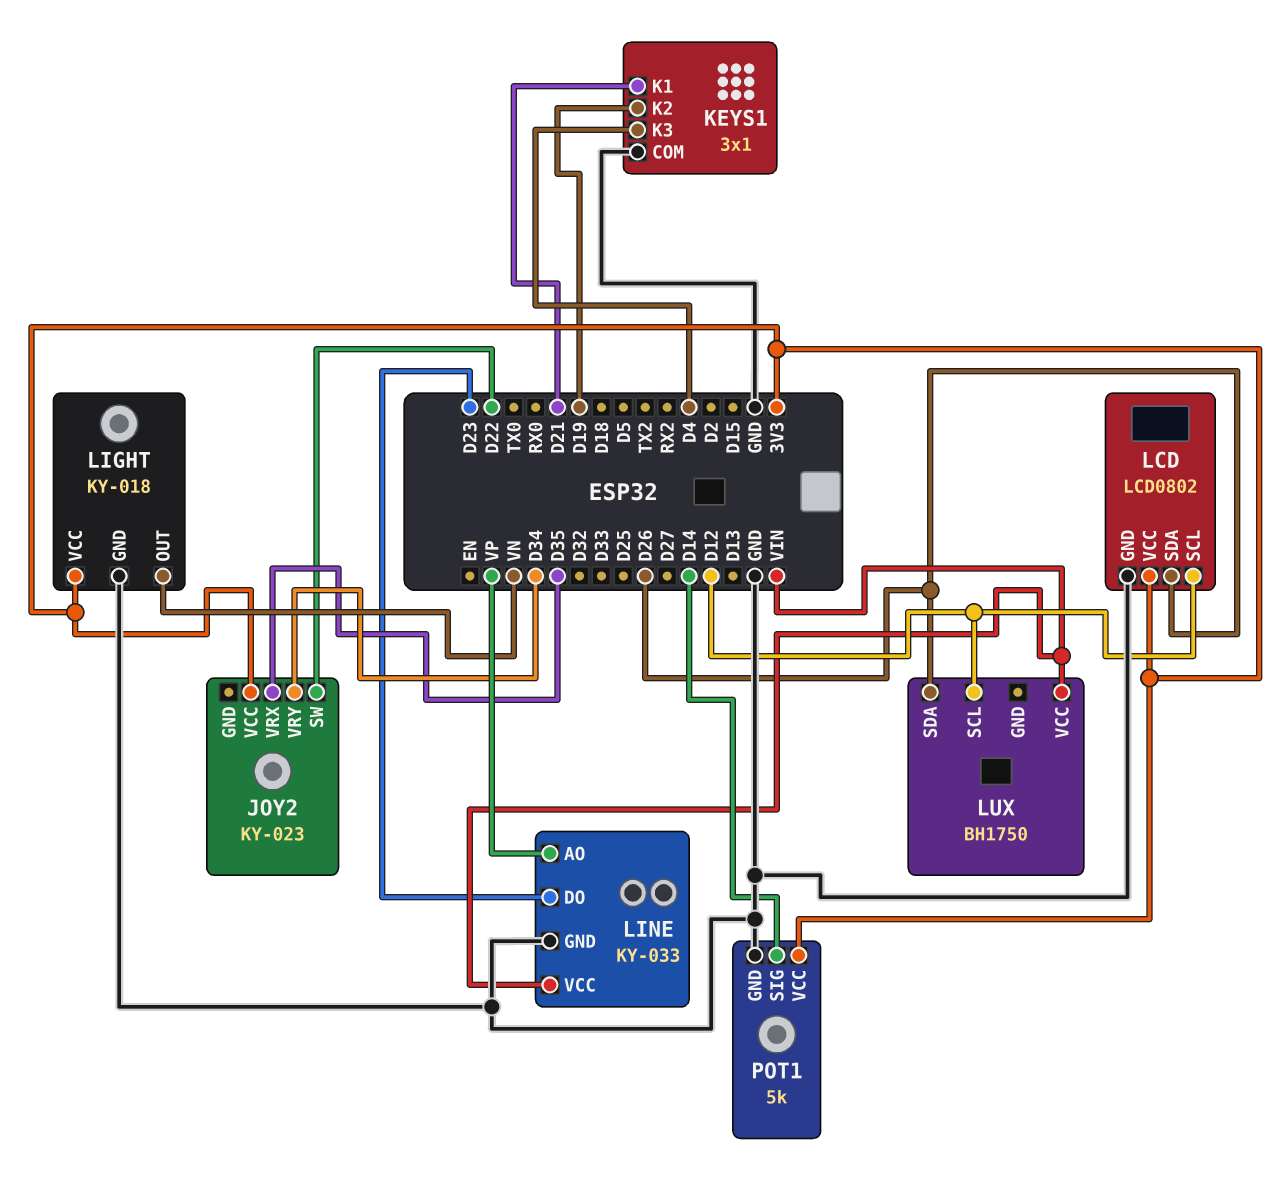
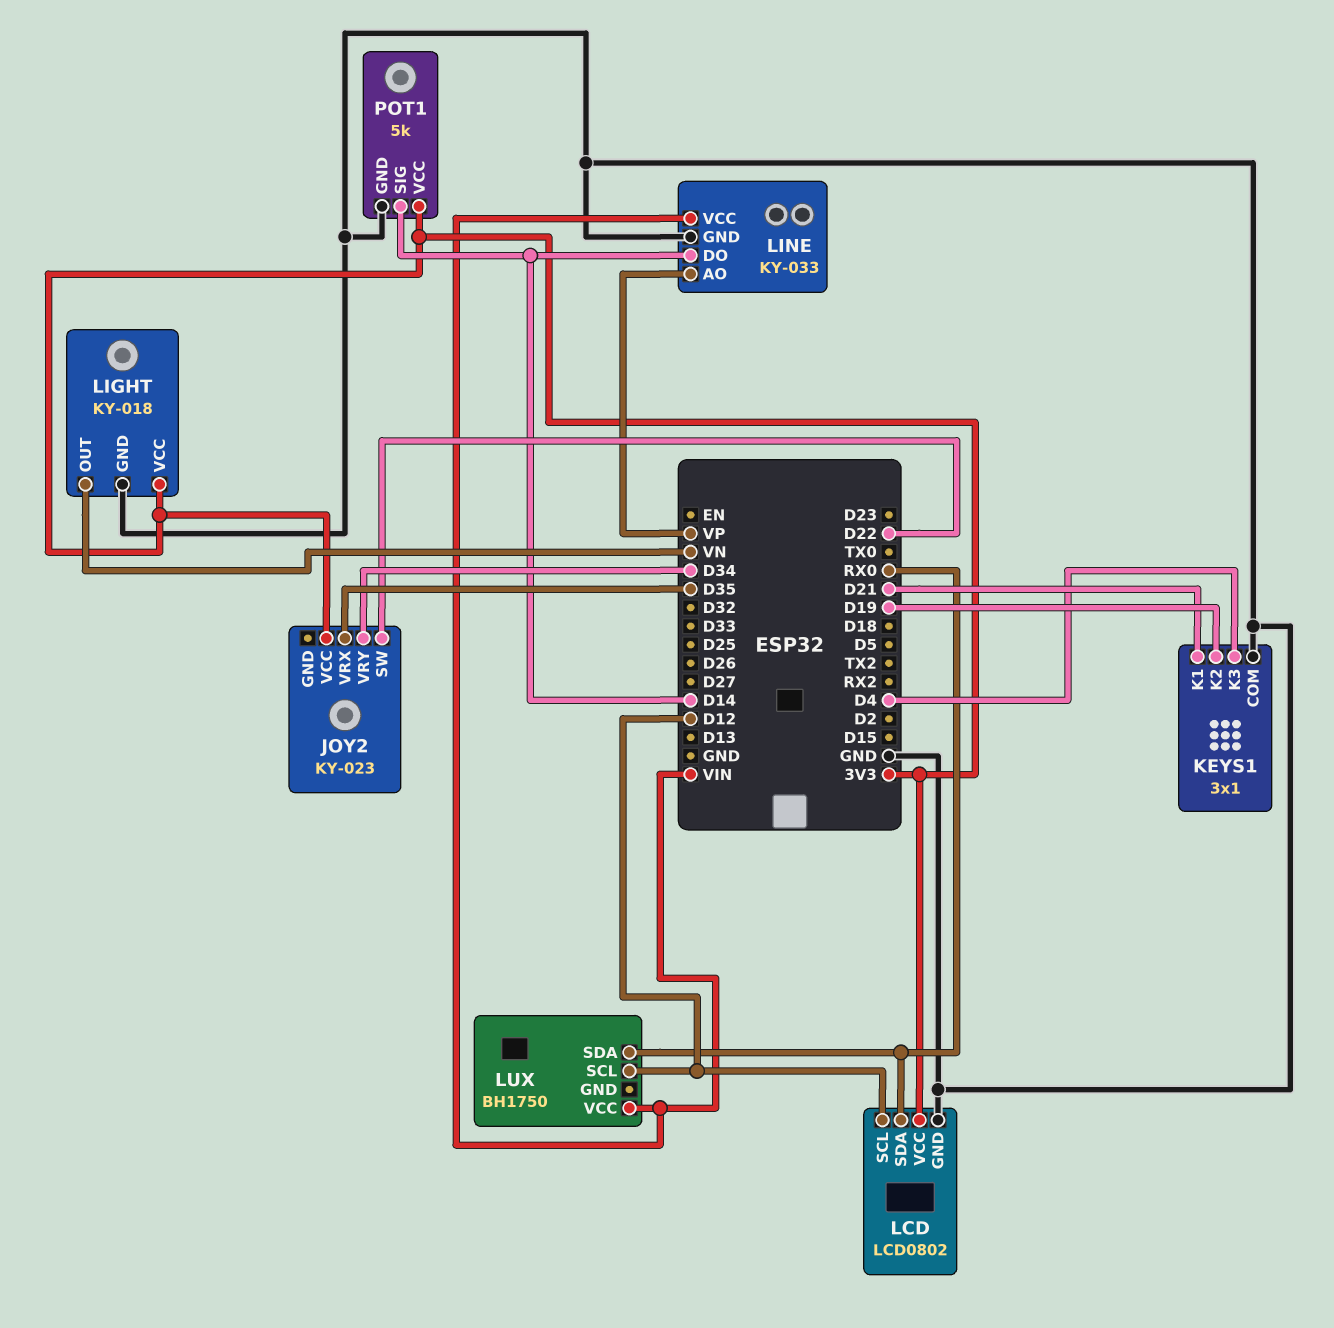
LCD pin SDA: D26 -> RX0
LINE pin DO: D23 -> D14
LUX pin SDA: D26 -> RX0

